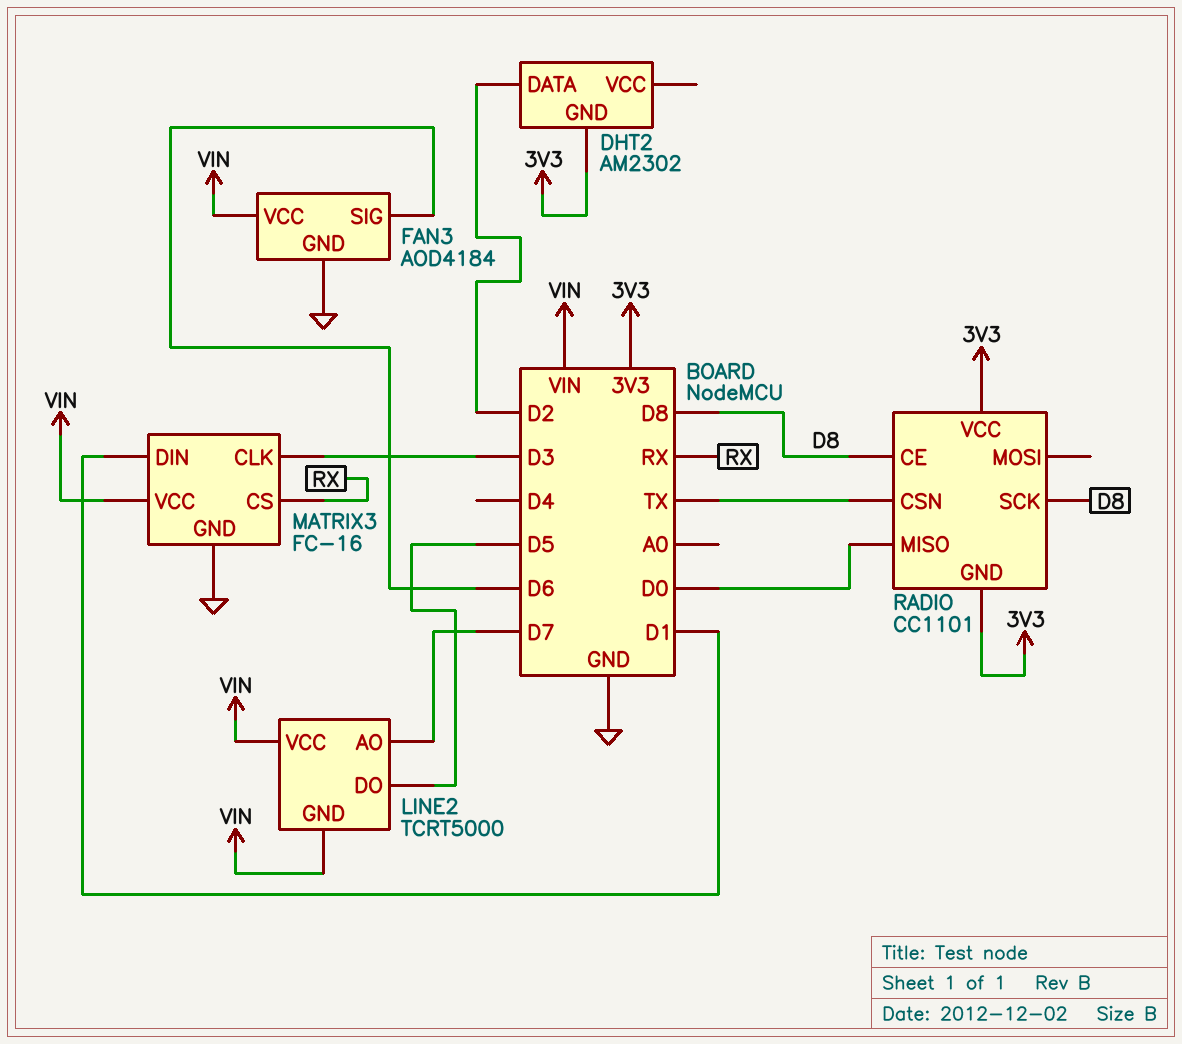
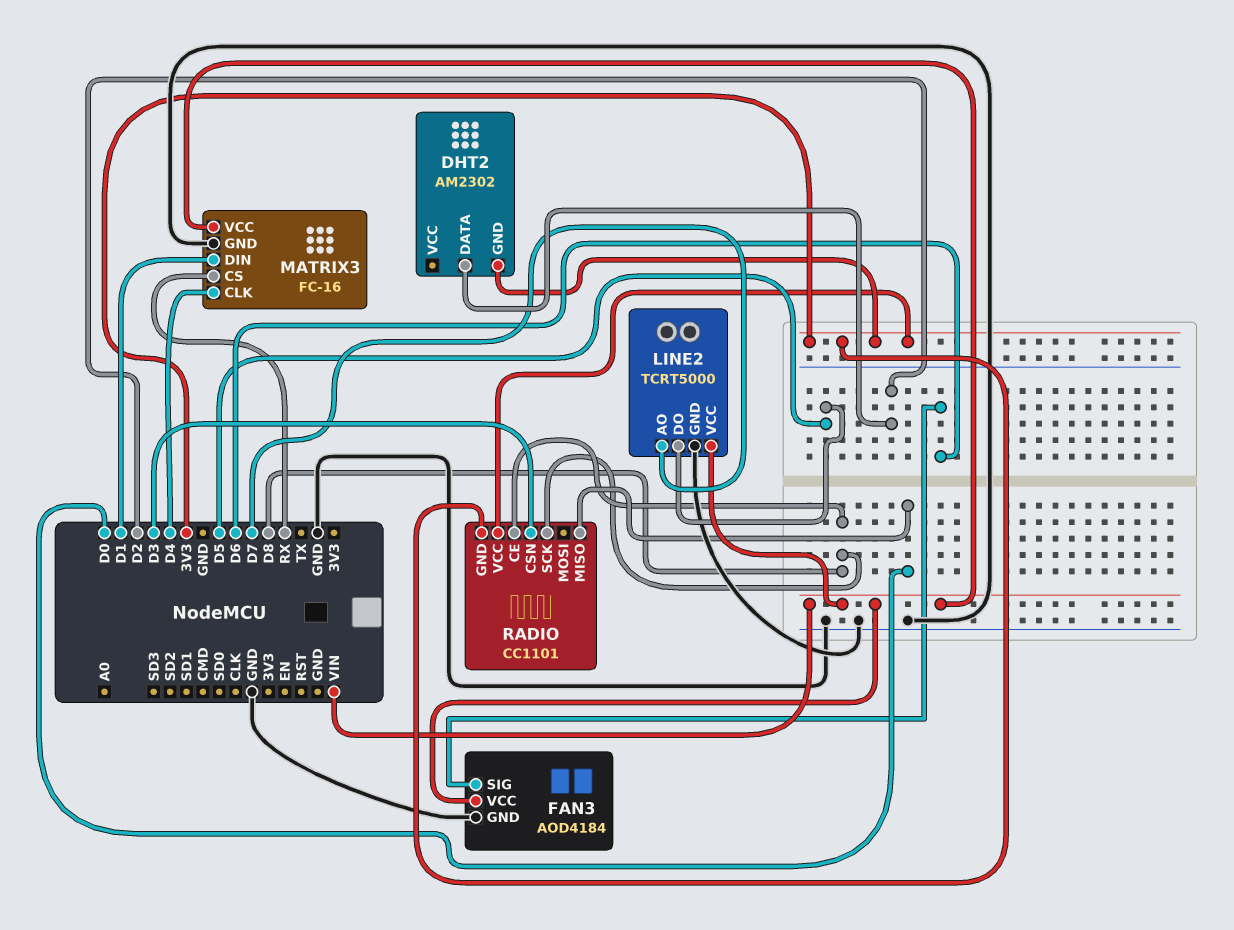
LINE2 pin GND: VIN -> GND
MATRIX3 pin CLK: D3 -> D4
RADIO pin CSN: TX -> D3

